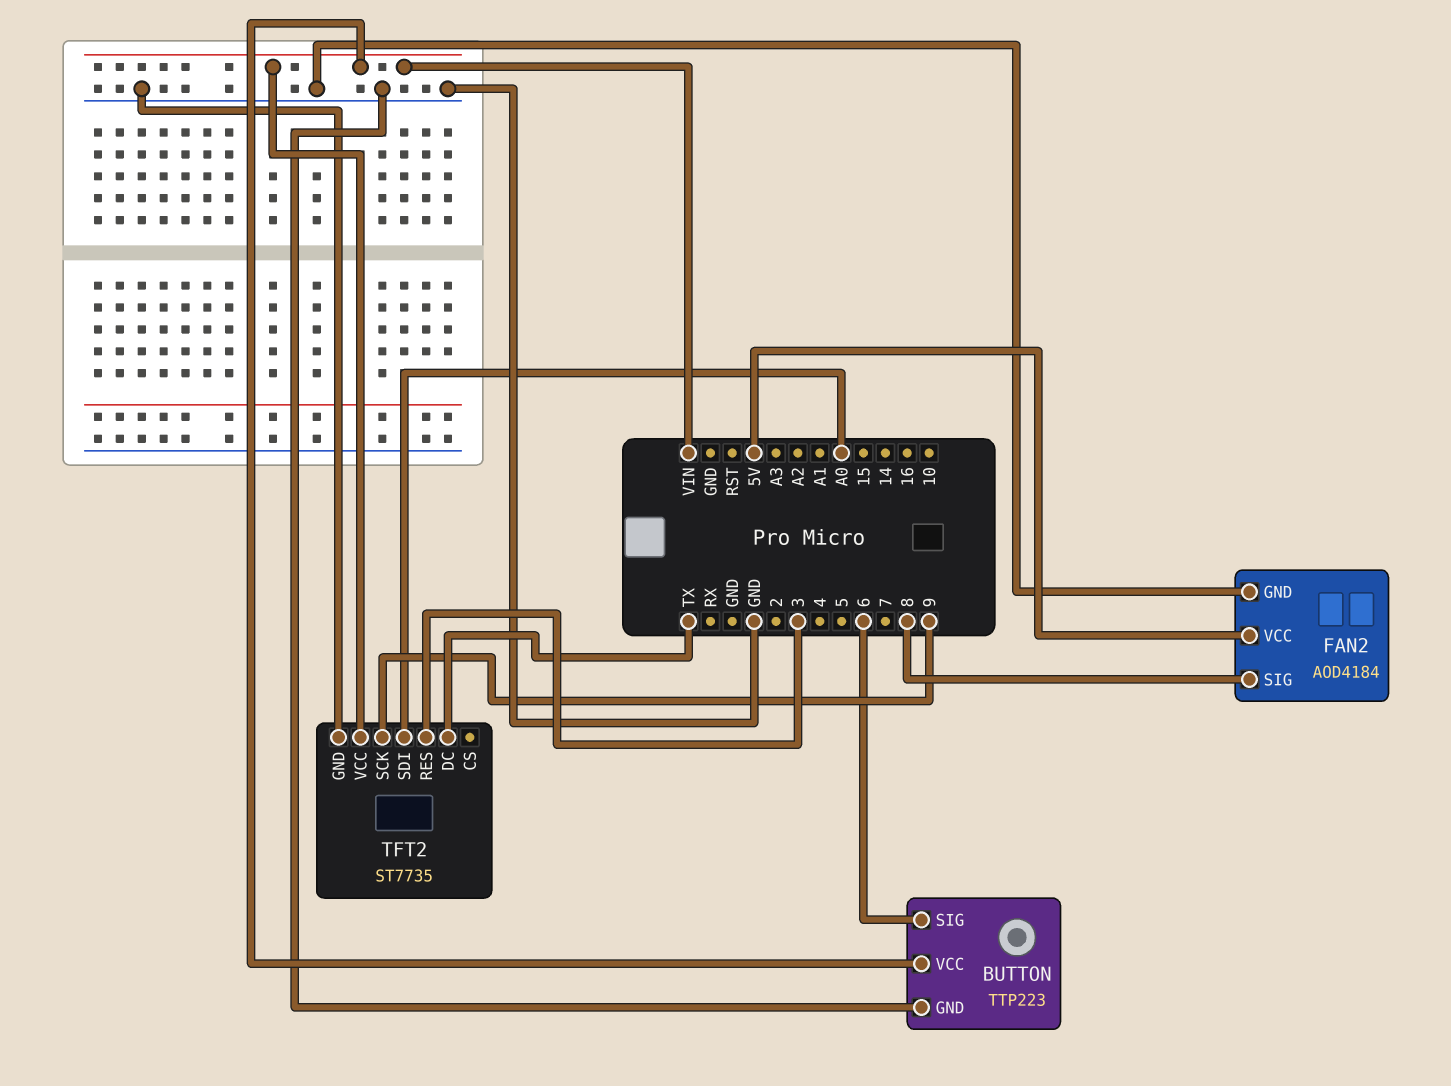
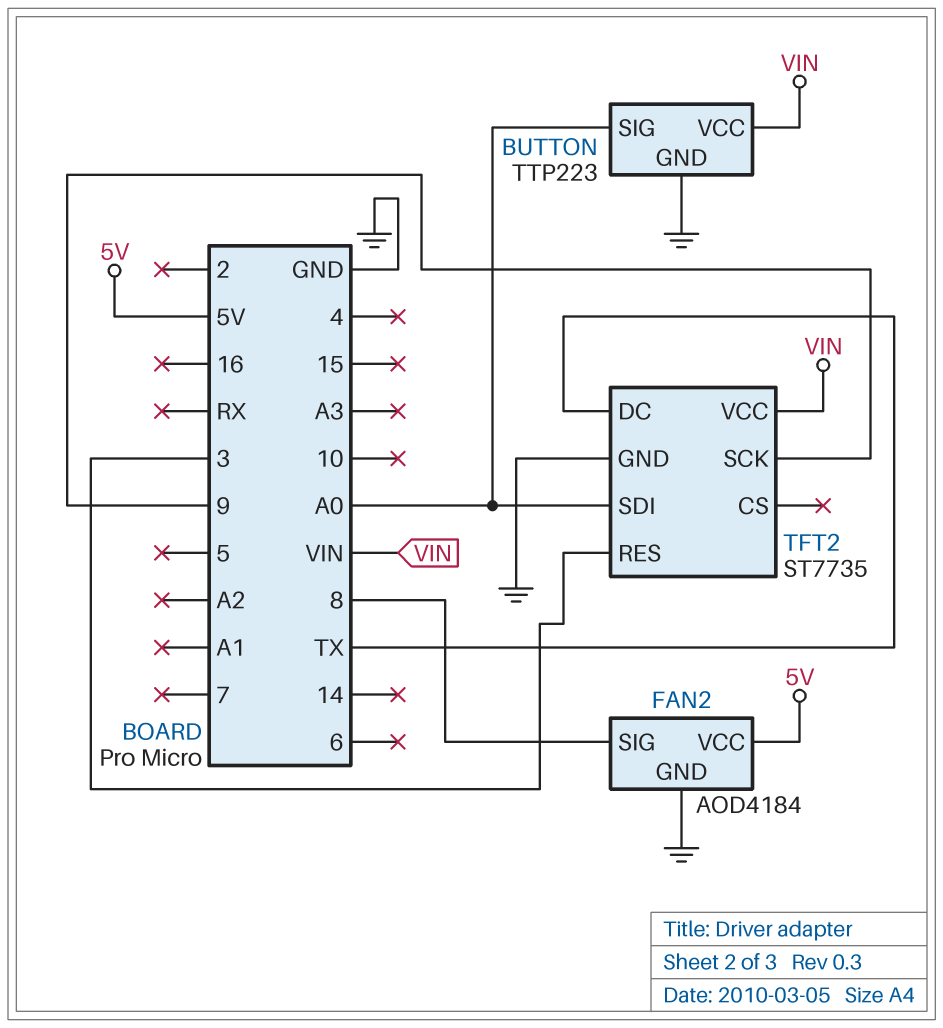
BUTTON pin SIG: 6 -> A0

